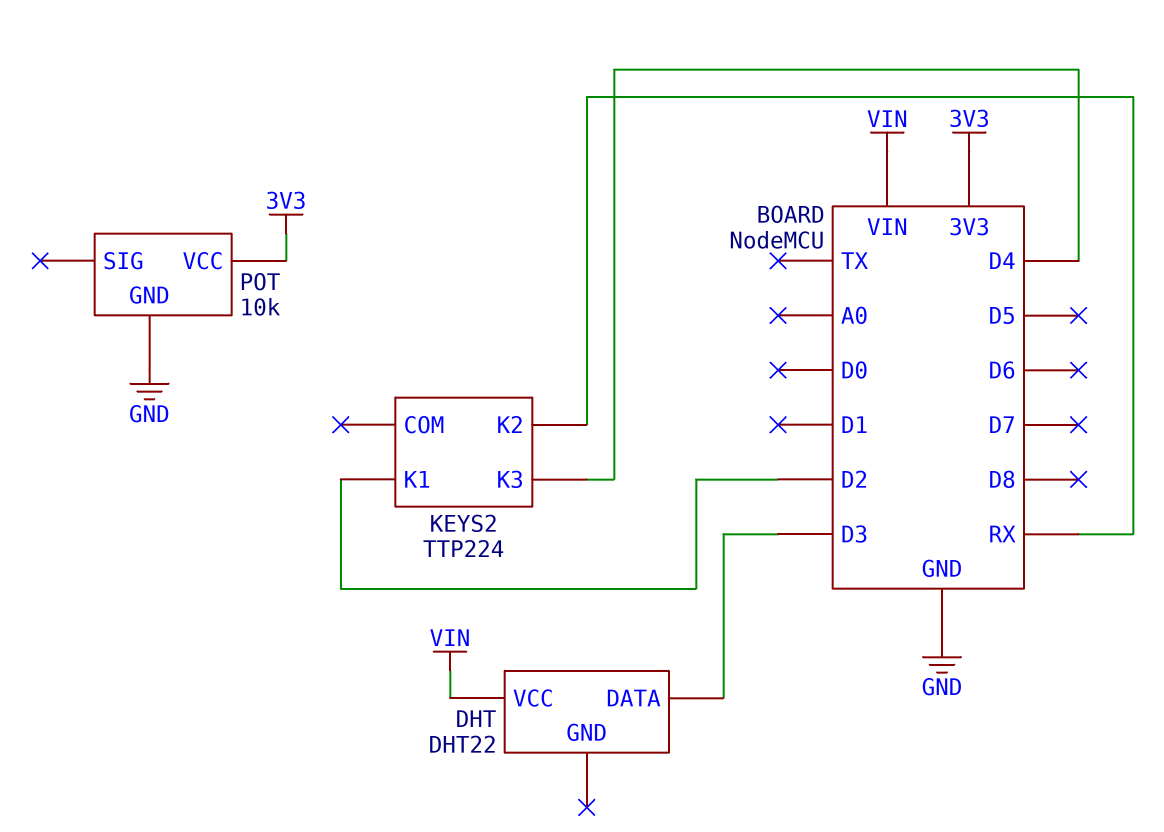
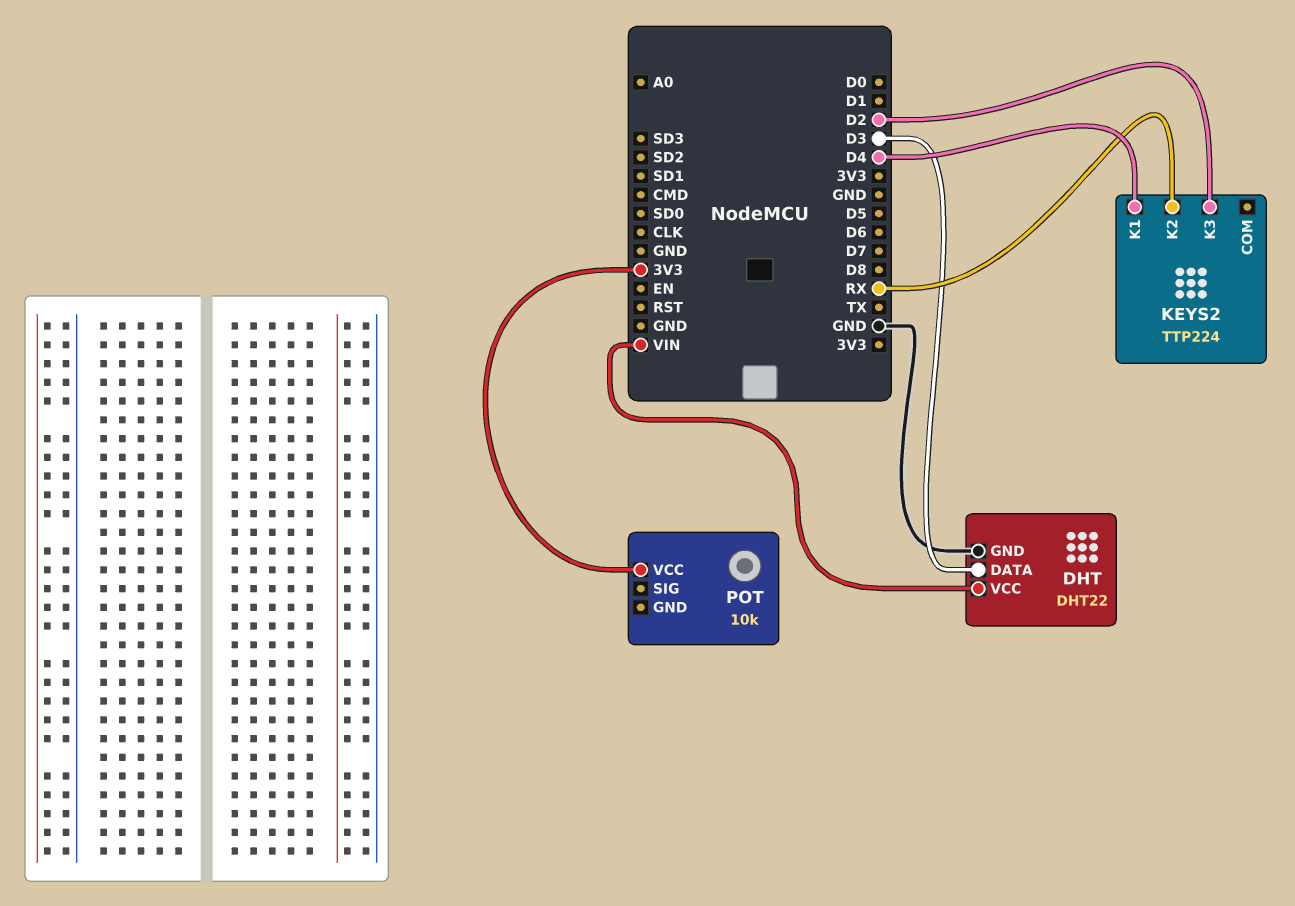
DHT pin GND: none -> GND
KEYS2 pin K1: D2 -> D4
KEYS2 pin K3: D4 -> D2
POT pin GND: GND -> none

